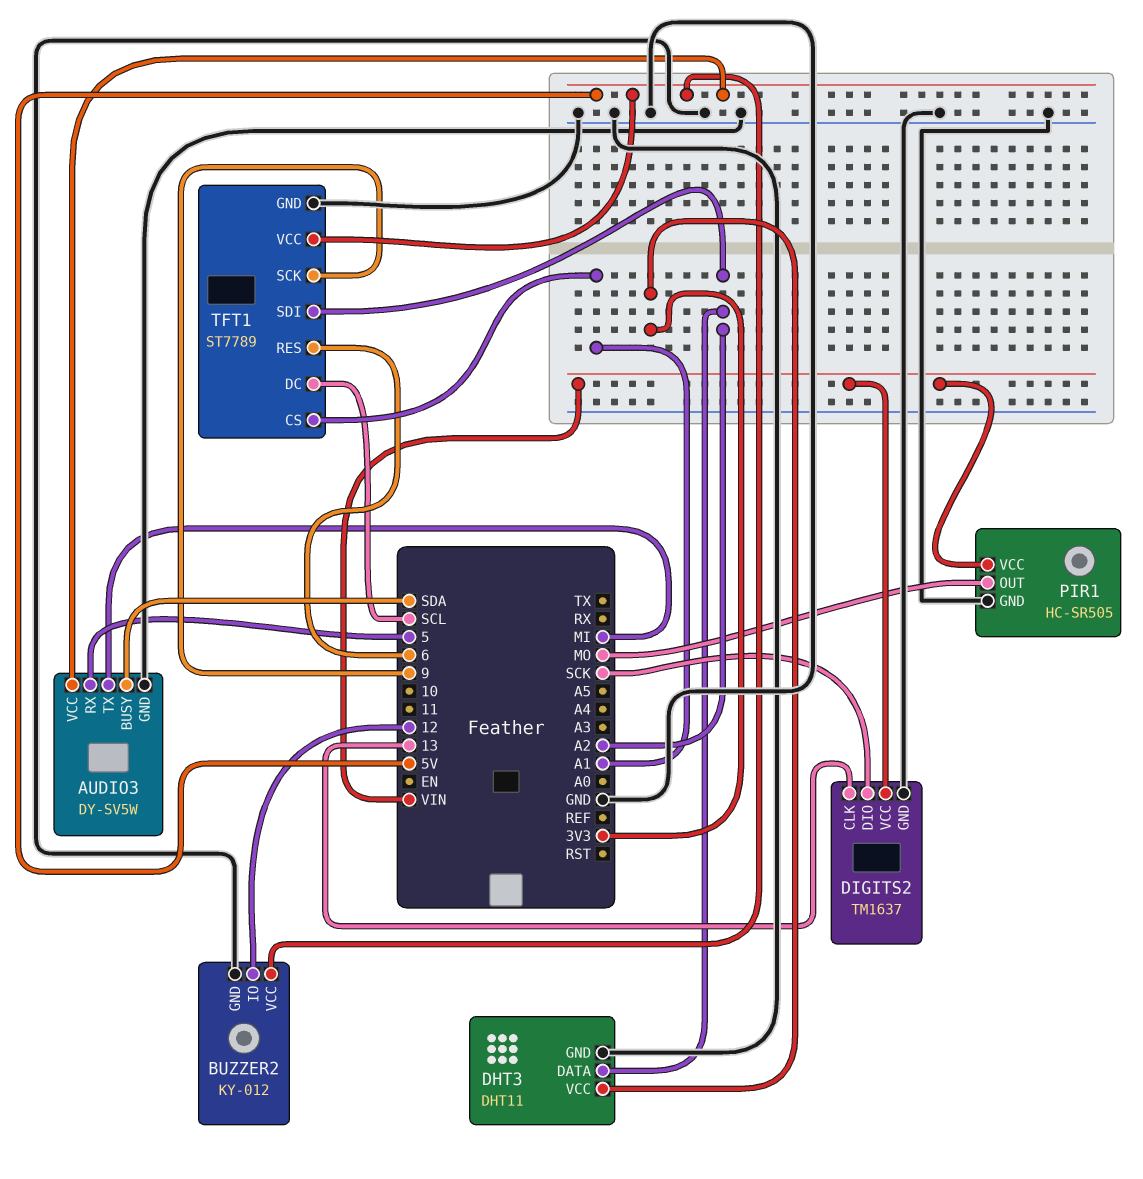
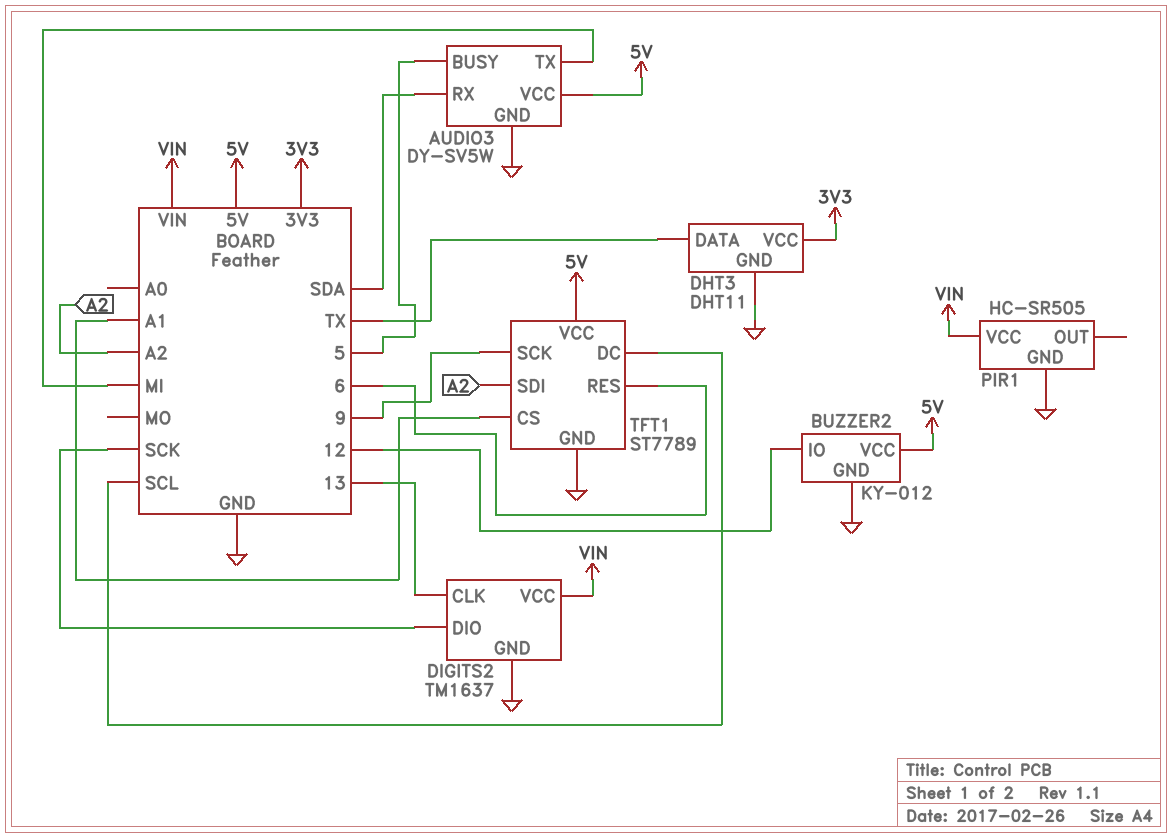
AUDIO3 pin BUSY: SDA -> 5
AUDIO3 pin RX: 5 -> SDA
DHT3 pin DATA: A2 -> TX
PIR1 pin OUT: MO -> none

